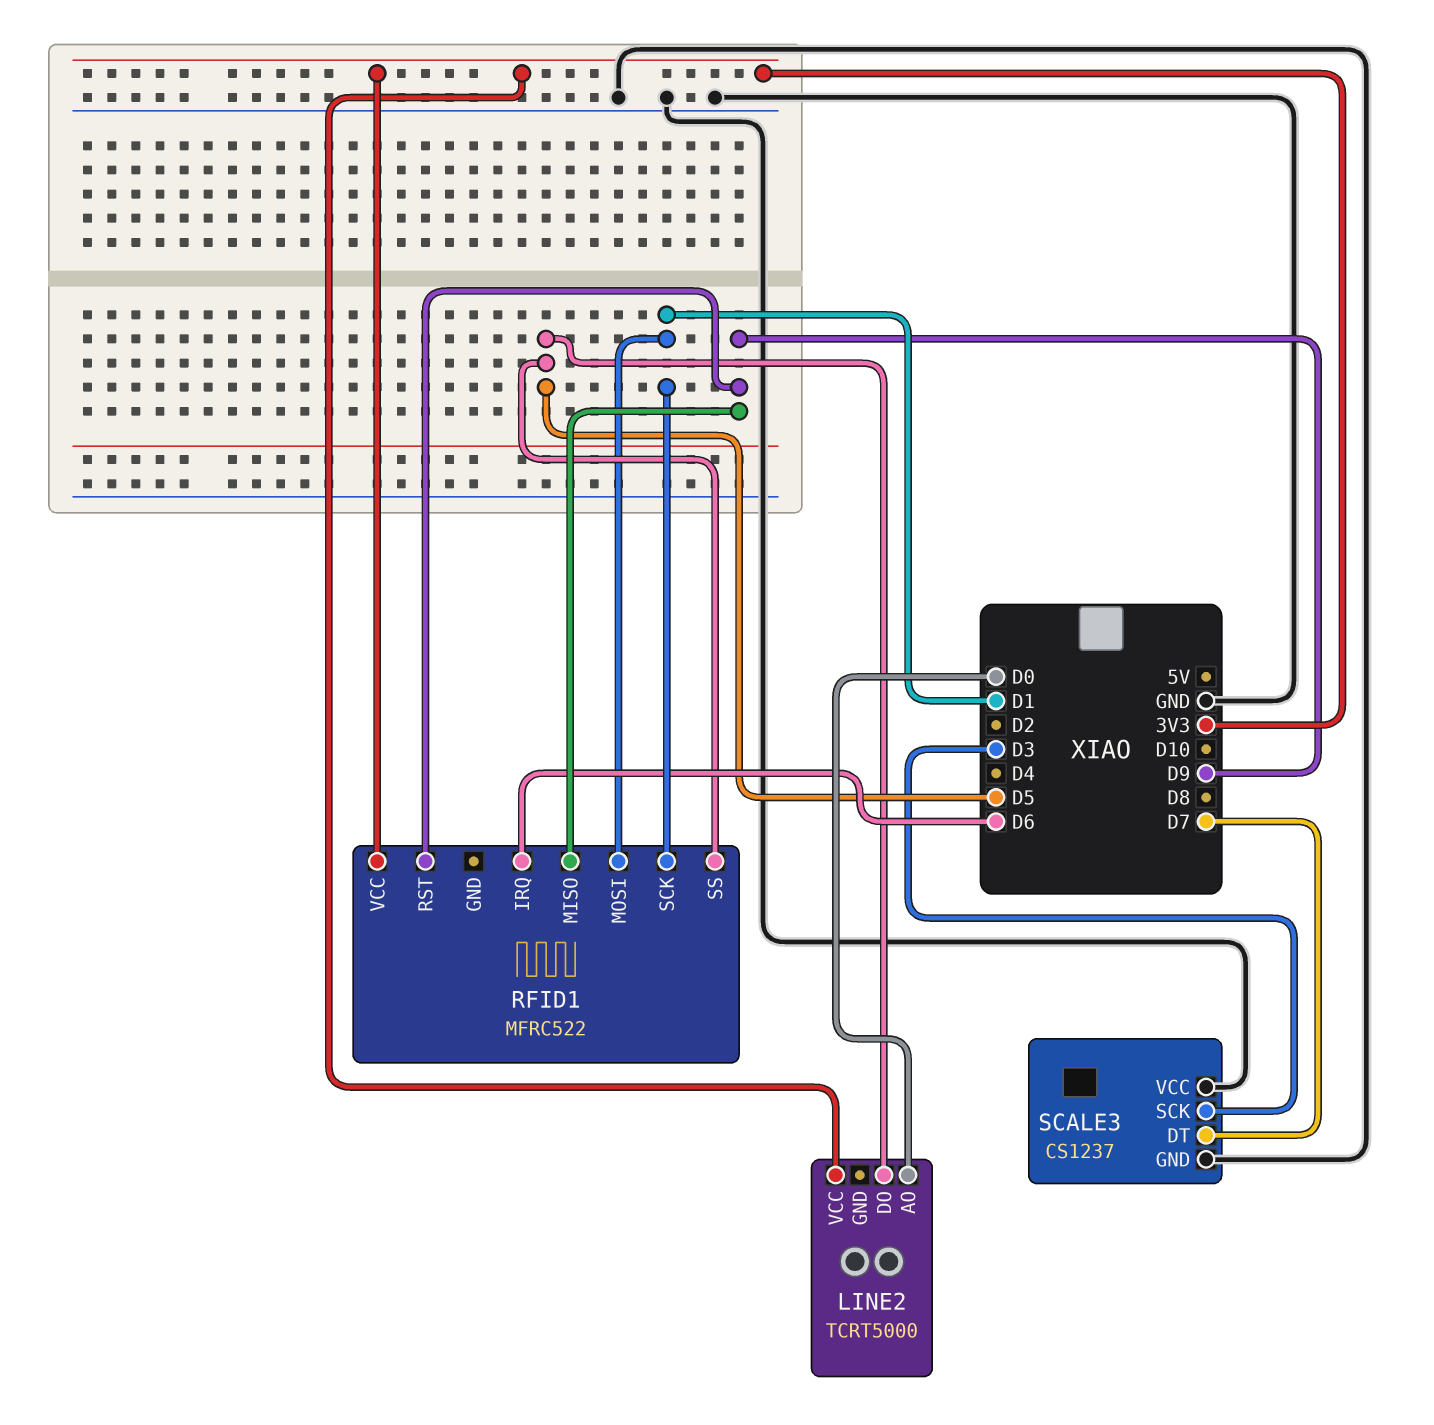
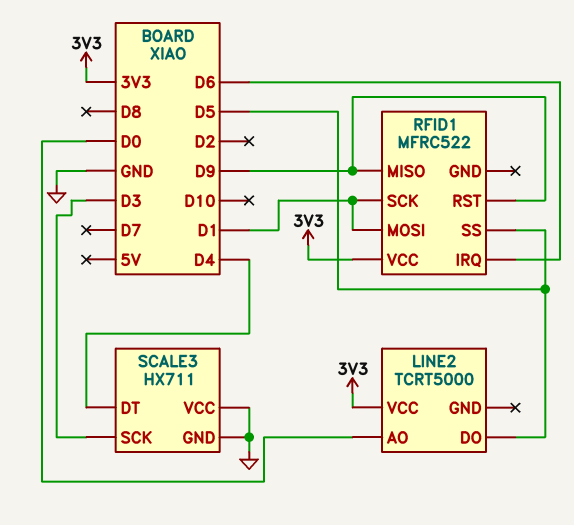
SCALE3: CS1237 -> HX711
SCALE3 pin DT: D7 -> D4

